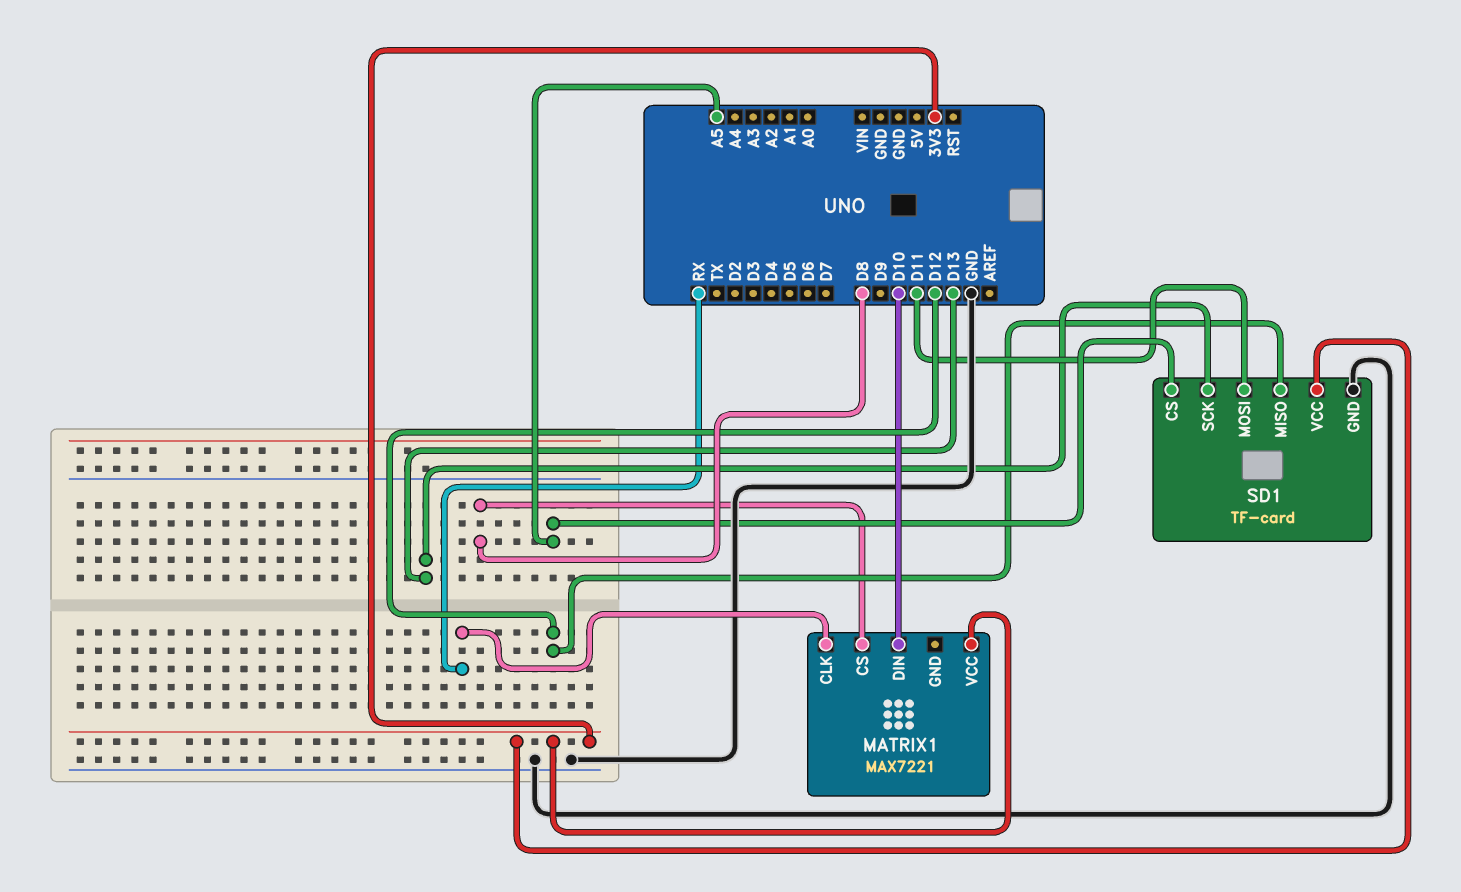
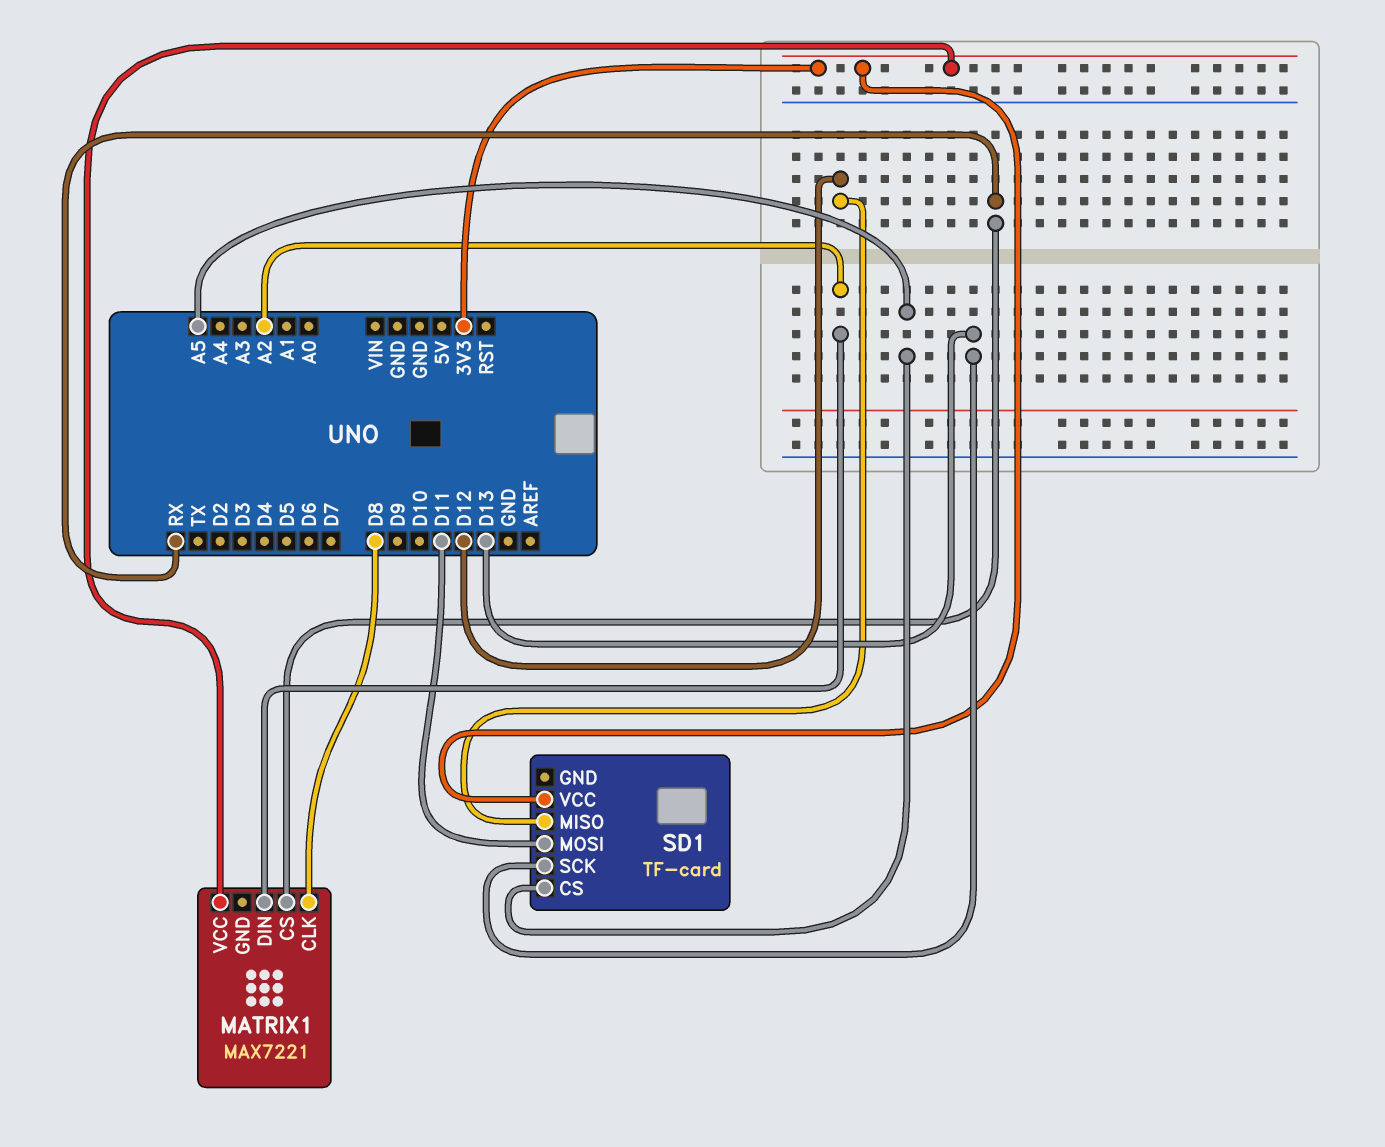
MATRIX1 pin CLK: RX -> D8
MATRIX1 pin CS: D8 -> RX
MATRIX1 pin DIN: D10 -> A2
SD1 pin GND: GND -> none

